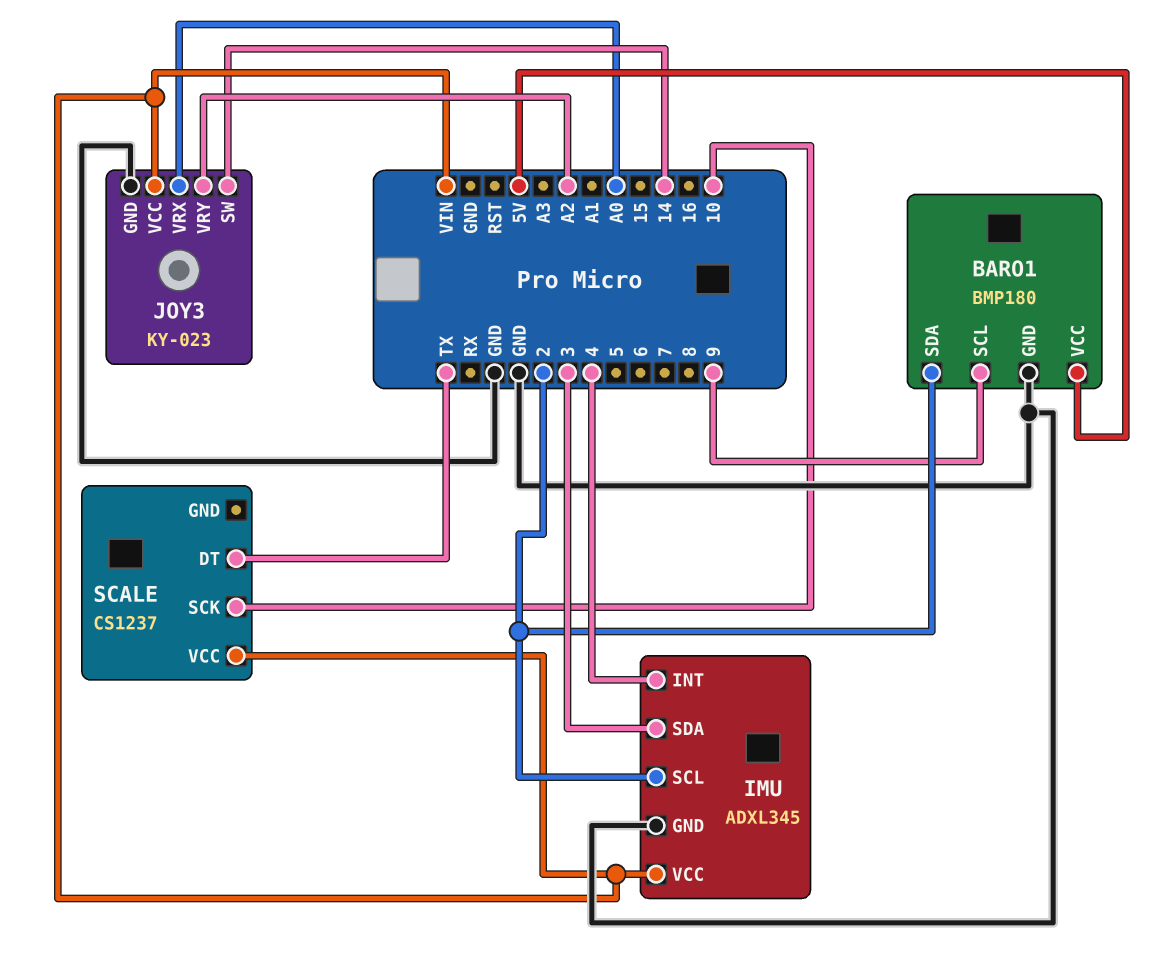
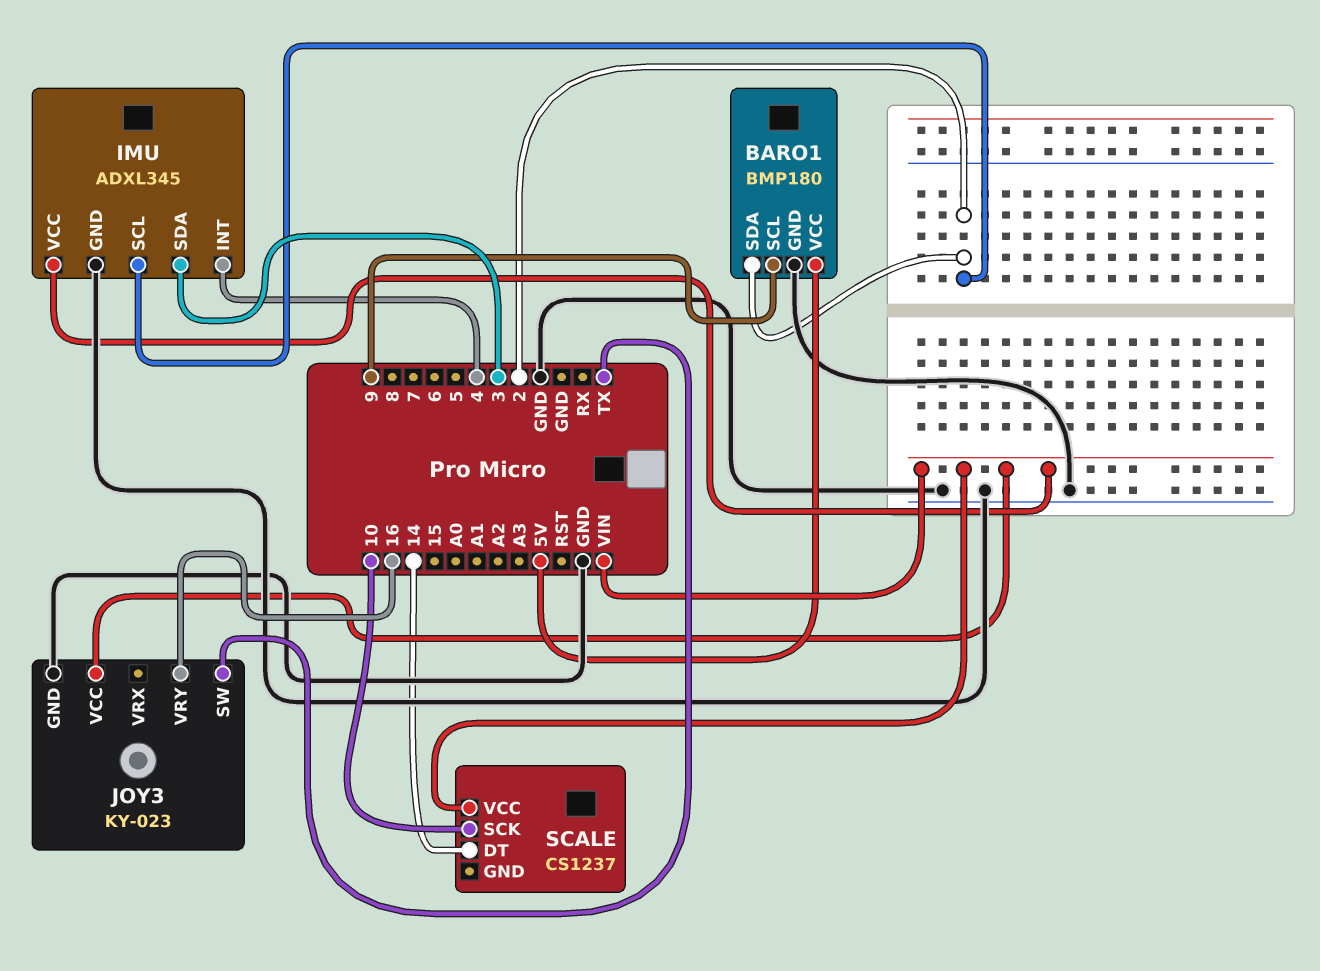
JOY3 pin SW: 14 -> TX
JOY3 pin VRX: A0 -> none
JOY3 pin VRY: A2 -> 16
SCALE pin DT: TX -> 14

